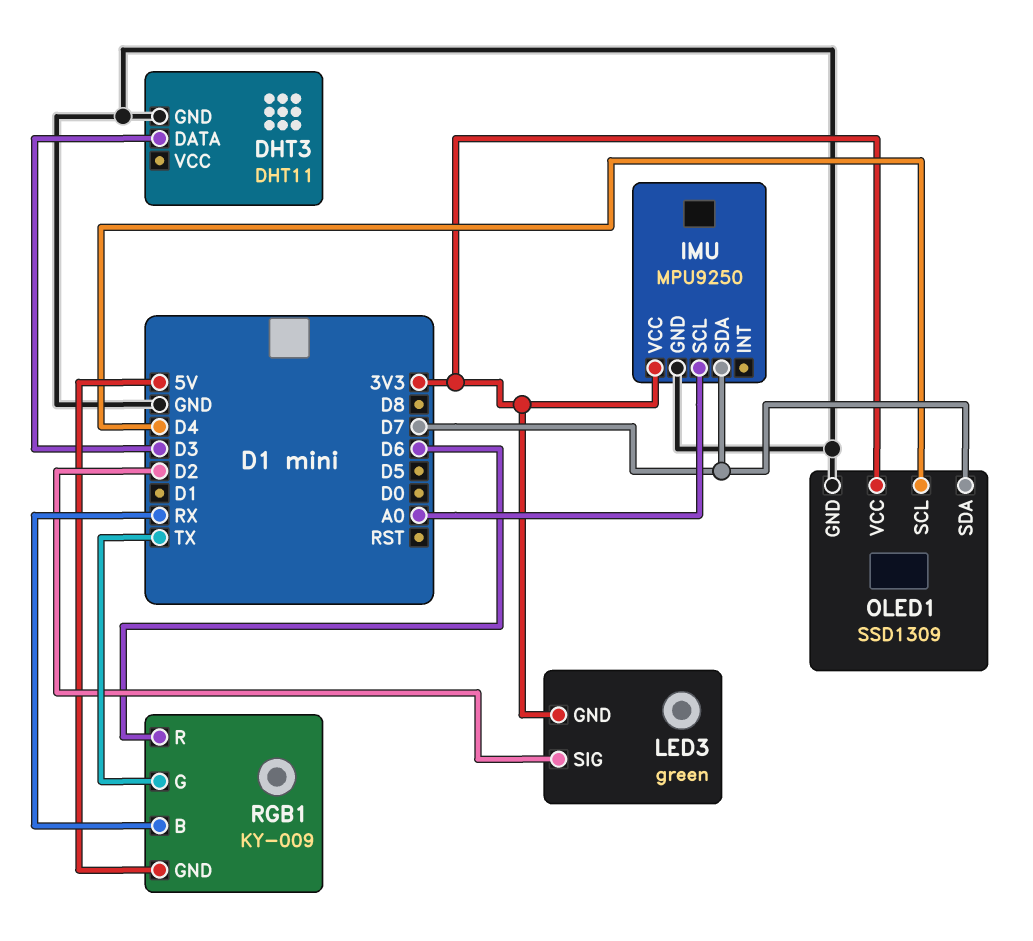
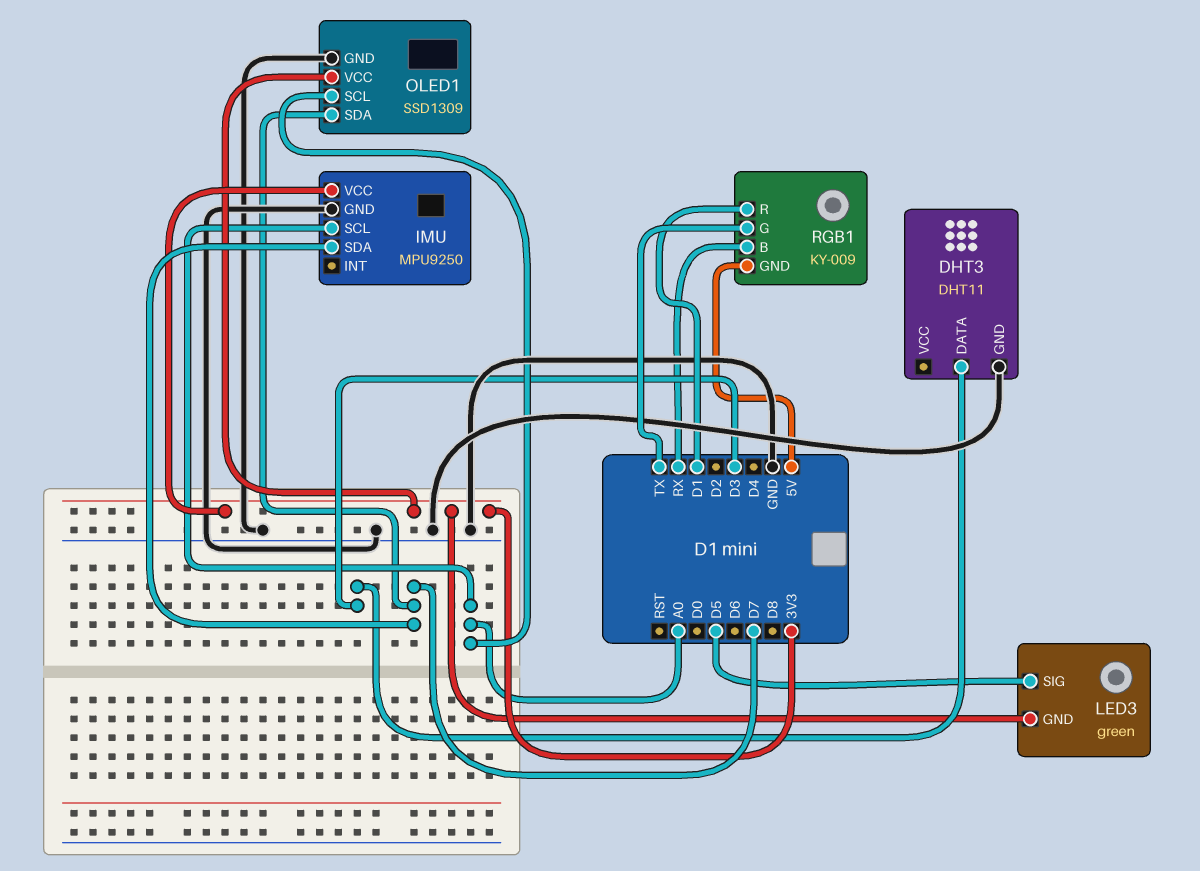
LED3 pin SIG: D2 -> D5
OLED1 pin SCL: D4 -> A0
RGB1 pin R: D6 -> D1

